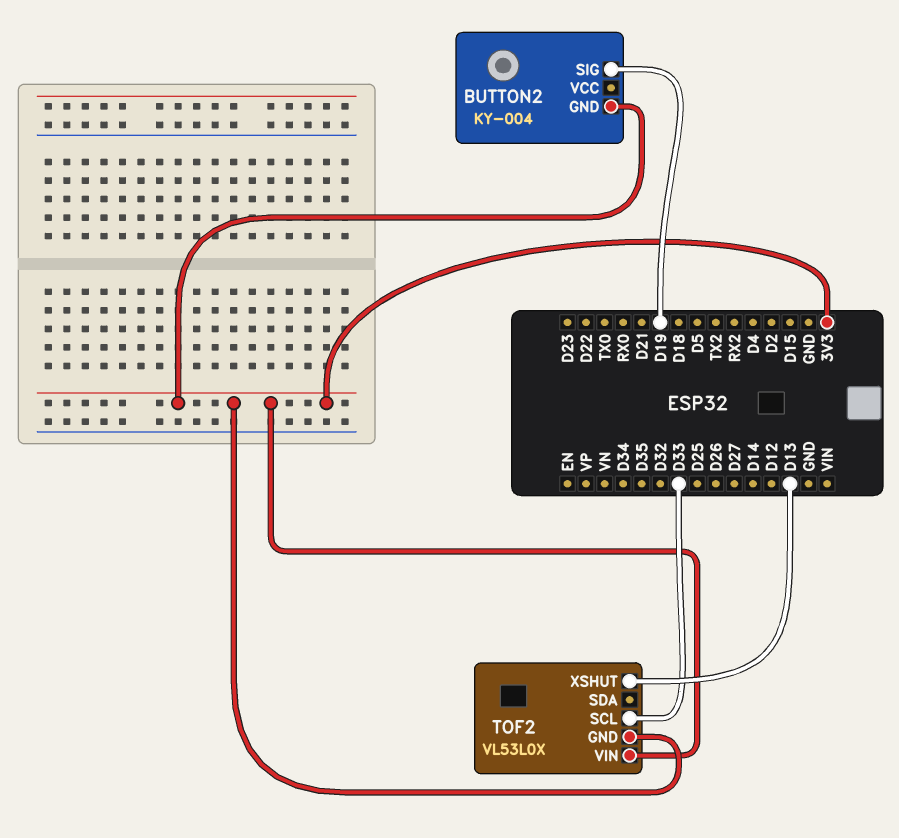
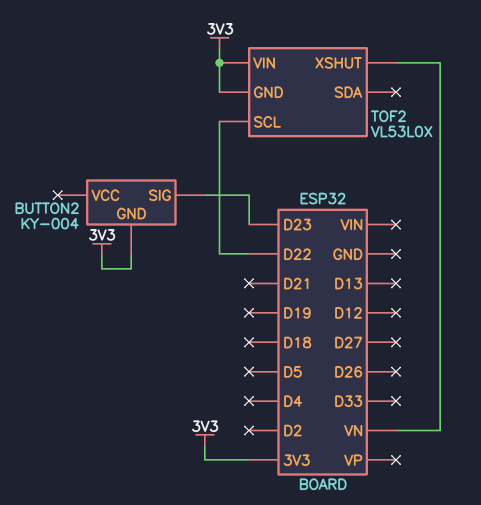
BUTTON2 pin SIG: D19 -> D23
TOF2 pin SCL: D33 -> D22
TOF2 pin XSHUT: D13 -> VN

